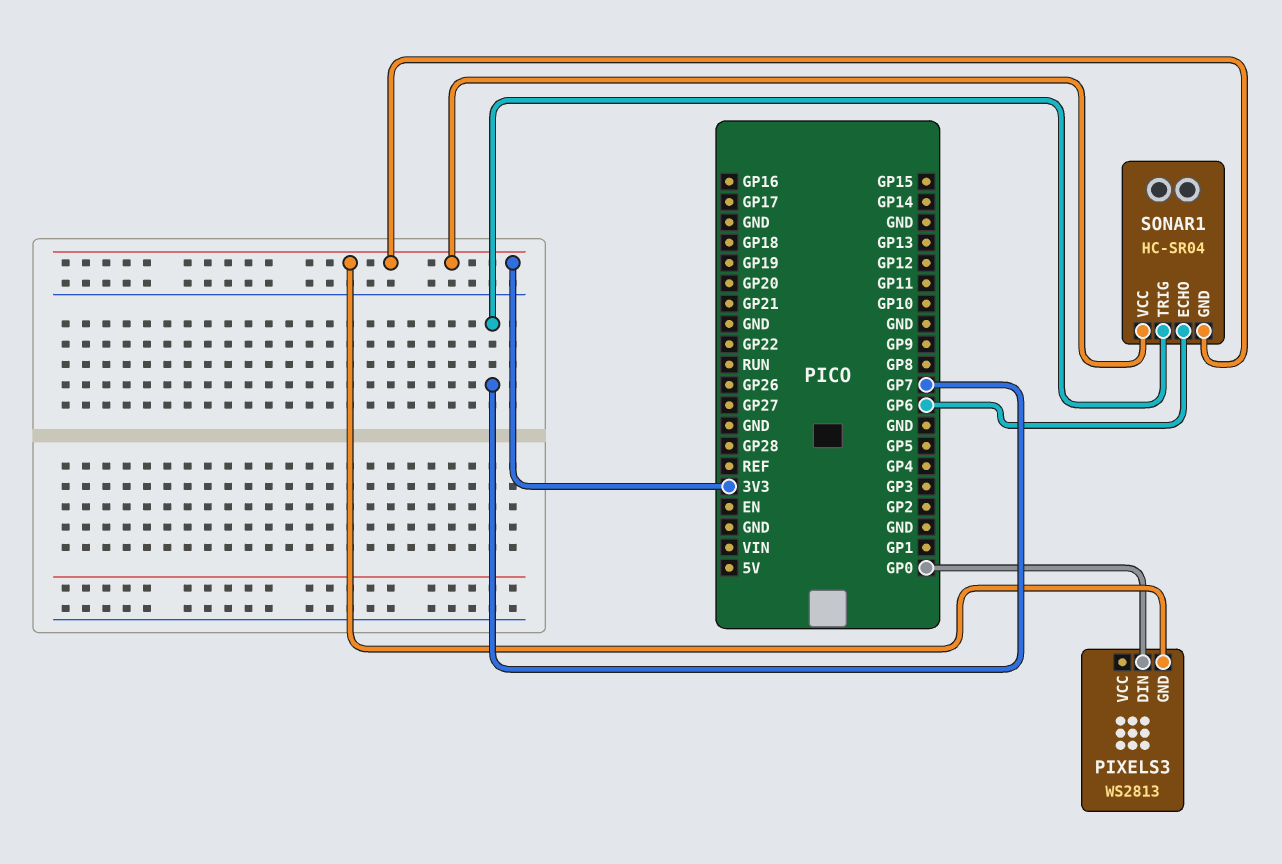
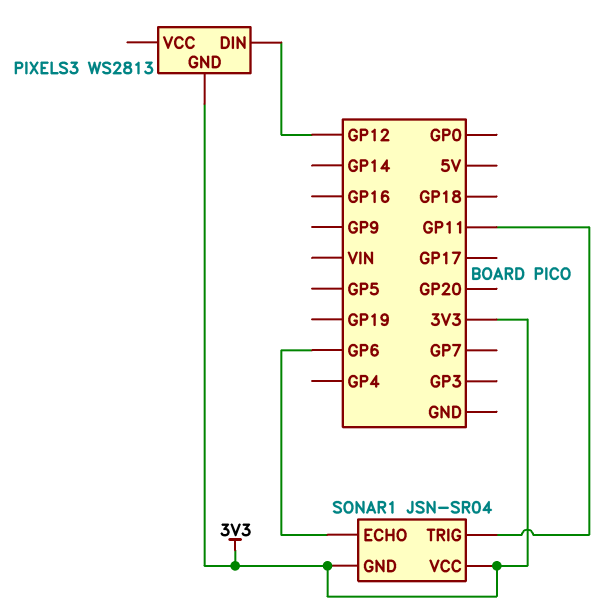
PIXELS3 pin DIN: GP0 -> GP12
SONAR1: HC-SR04 -> JSN-SR04
SONAR1 pin TRIG: GP7 -> GP11

